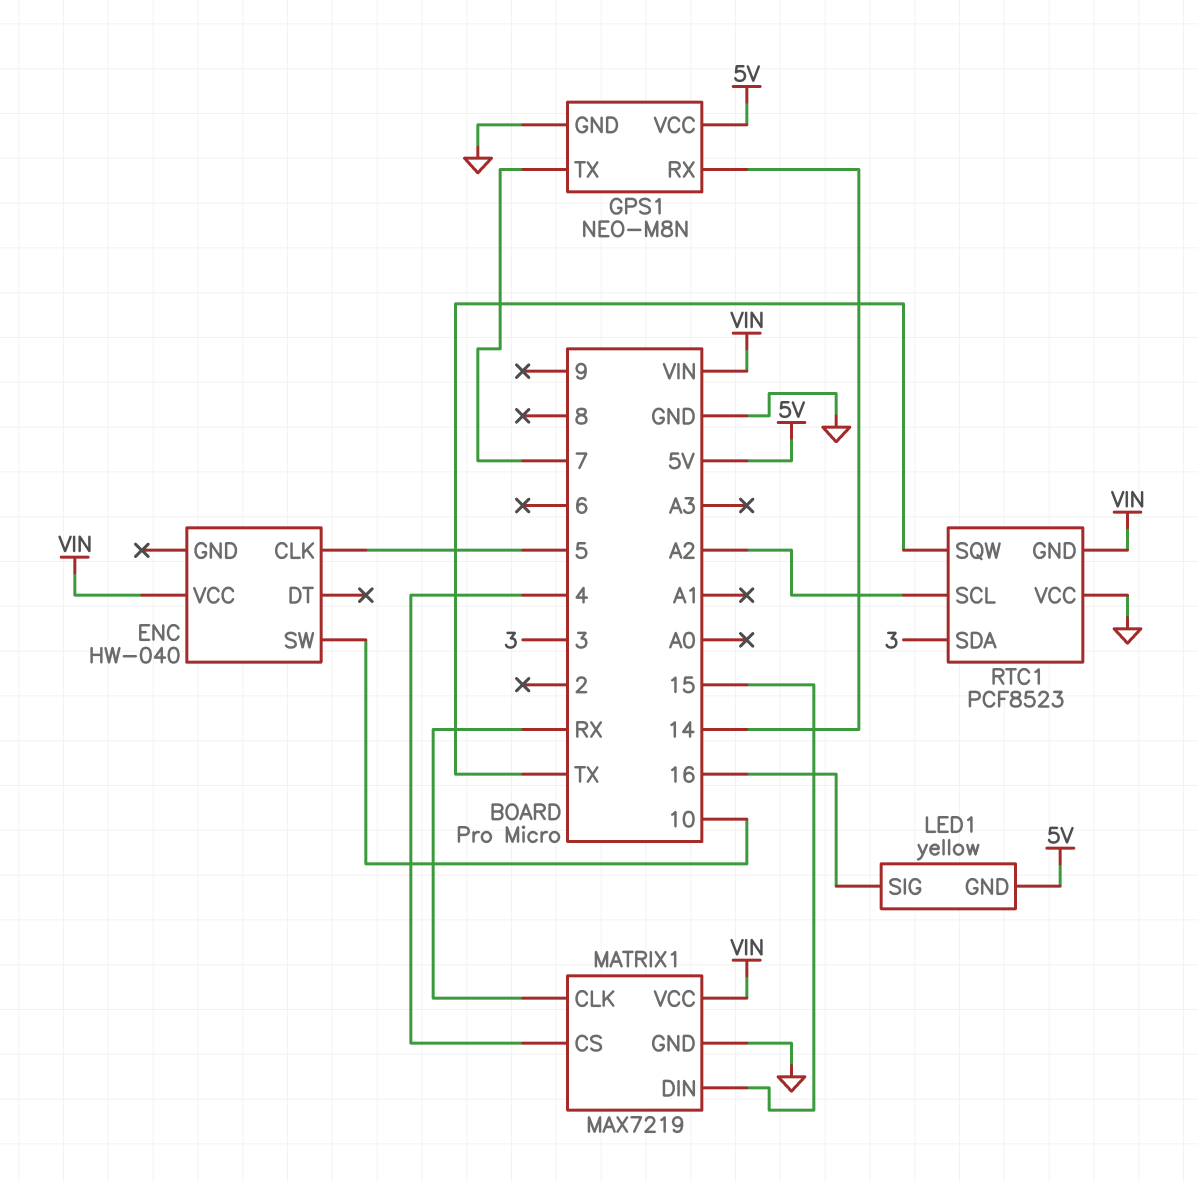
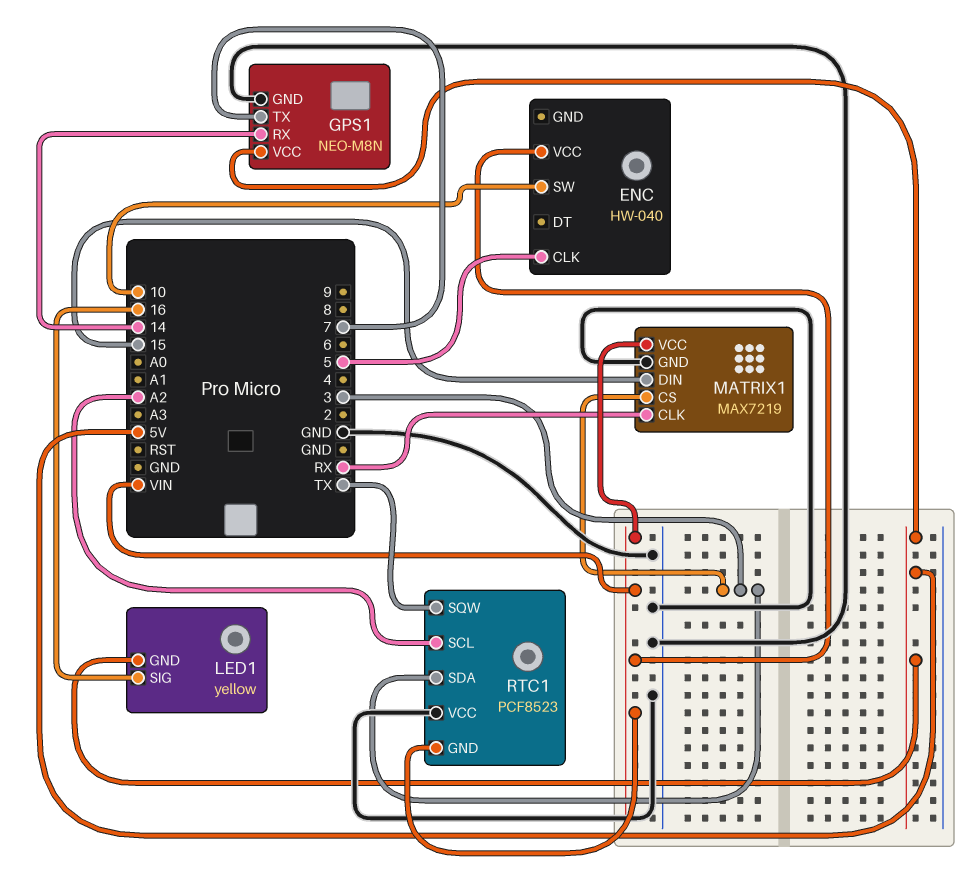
MATRIX1 pin CS: 4 -> 3

